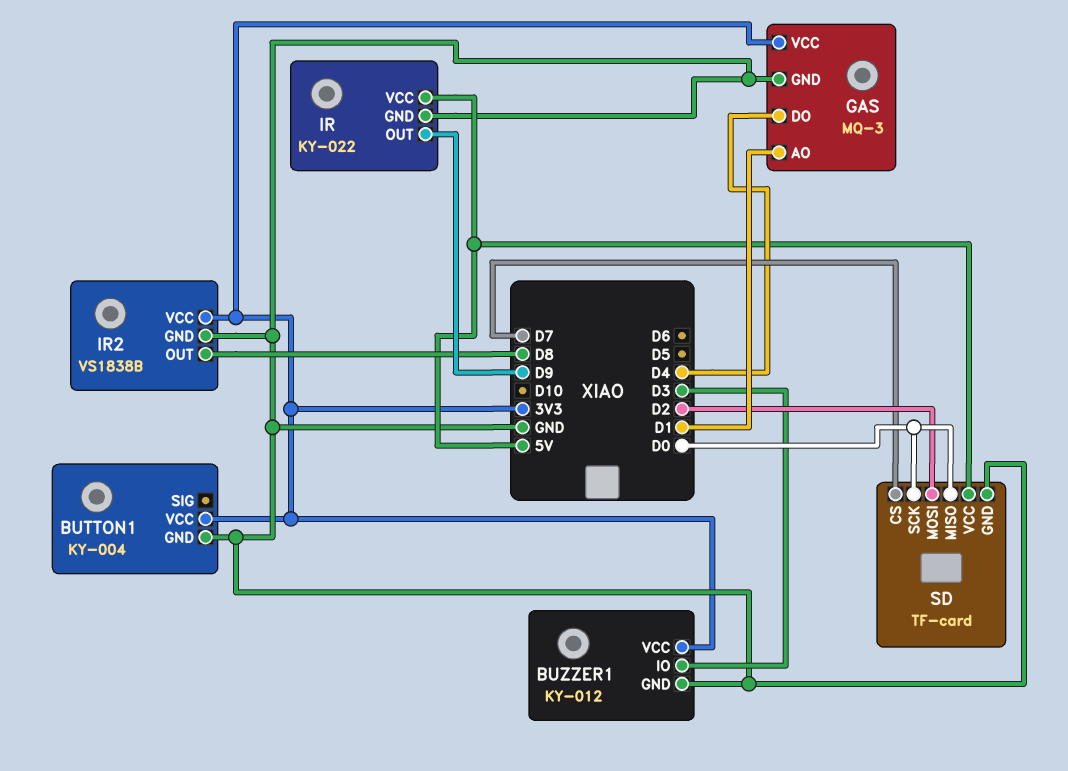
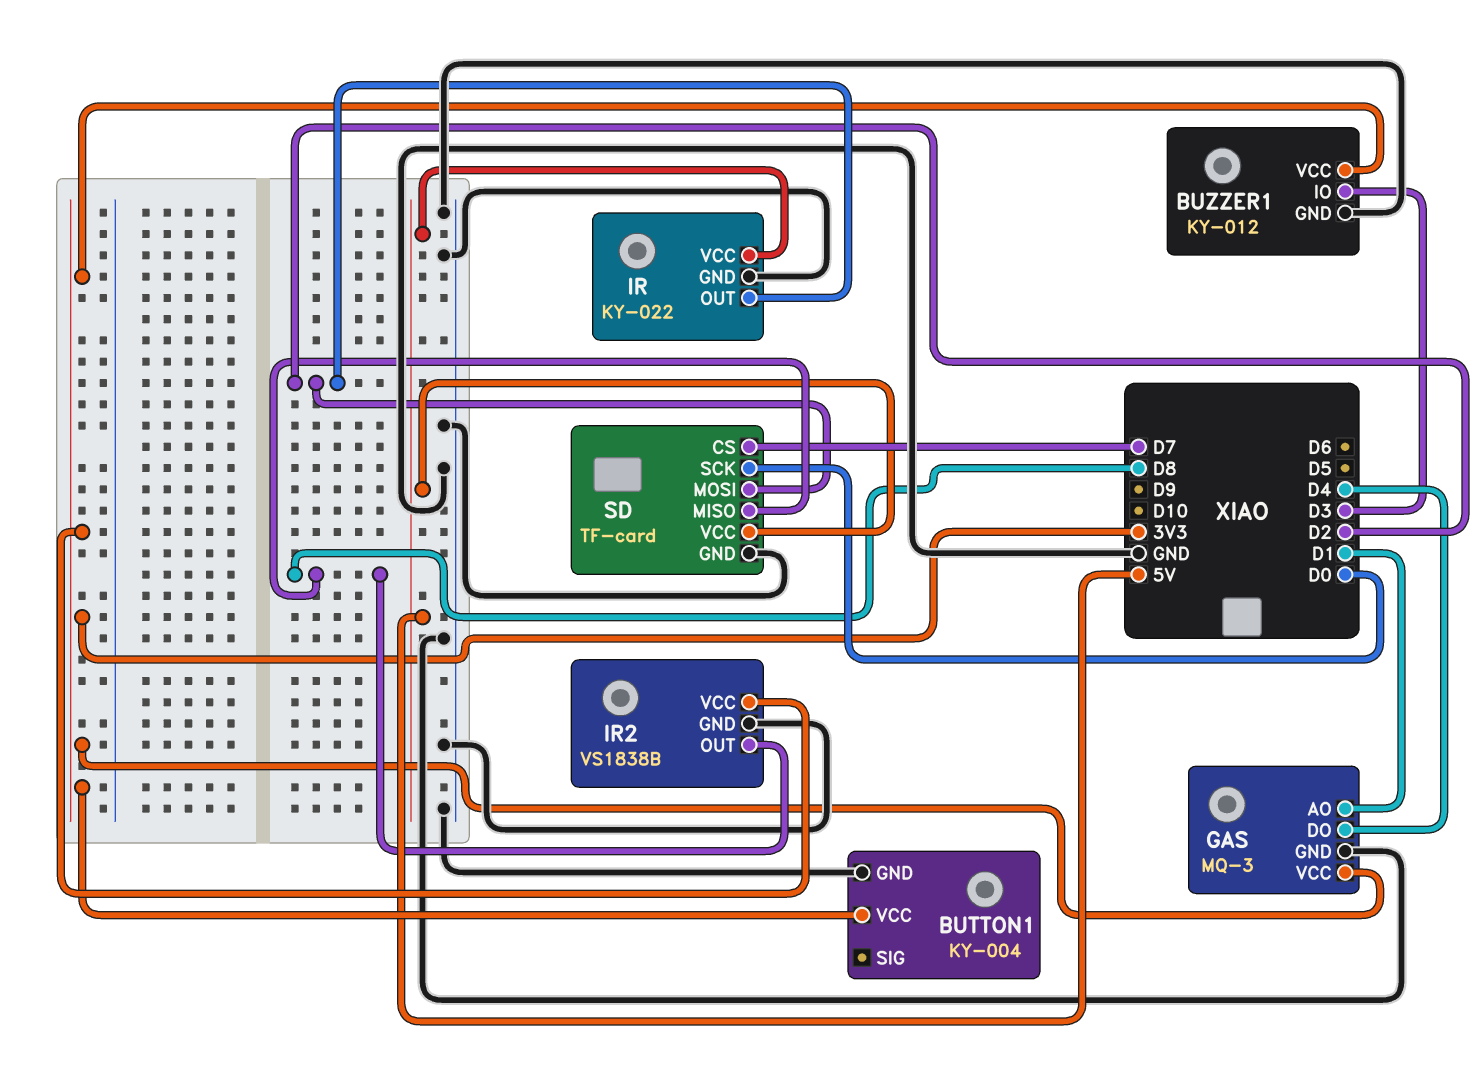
IR pin OUT: D9 -> D2
SD pin MISO: D0 -> D8

